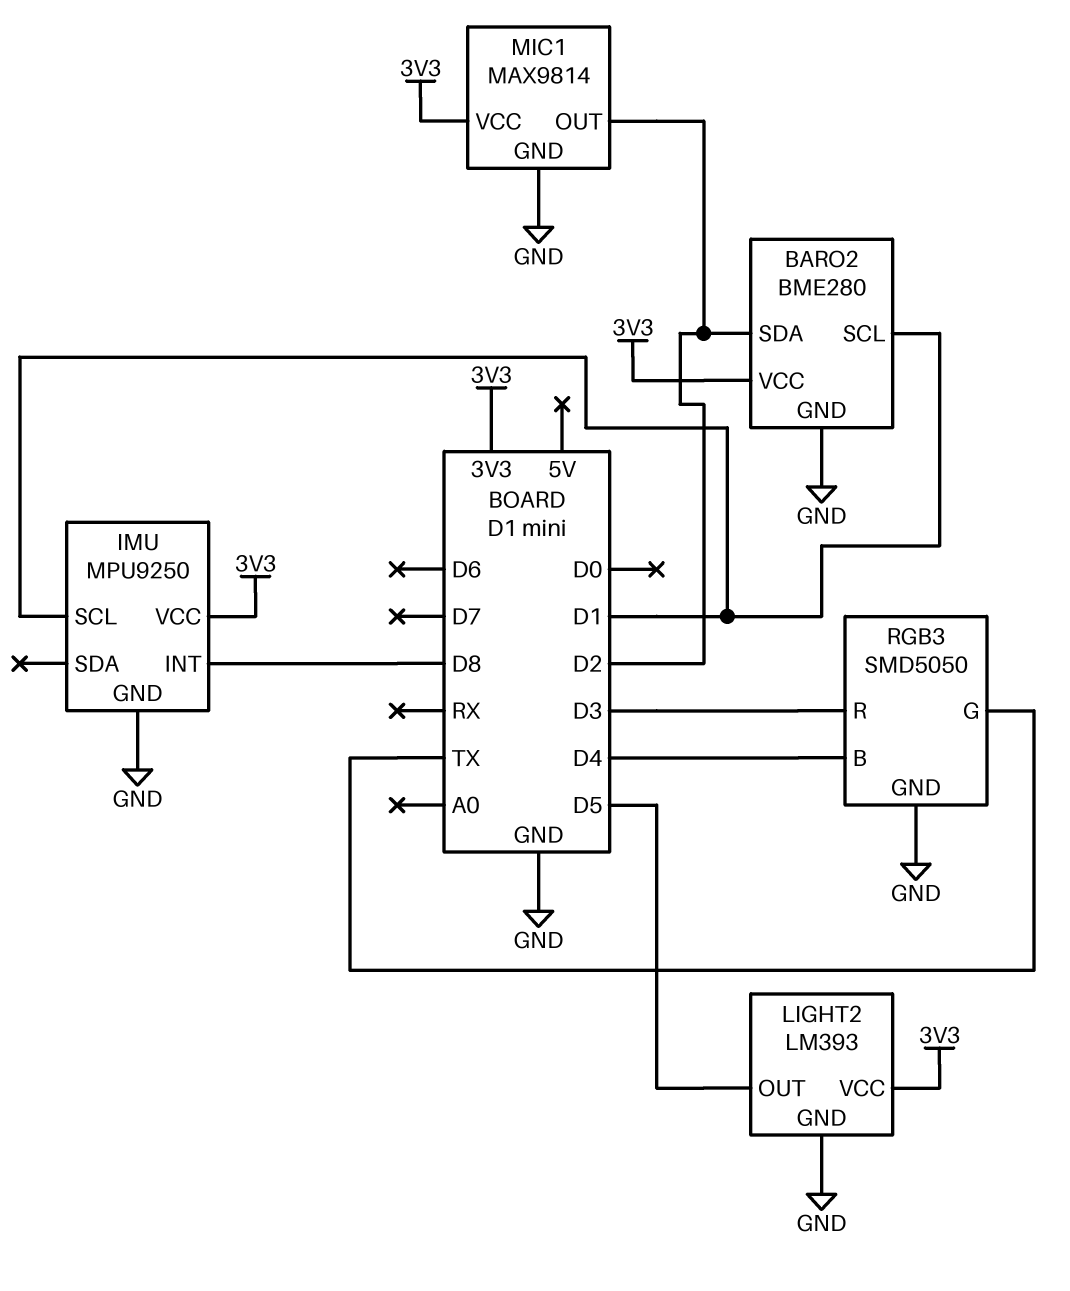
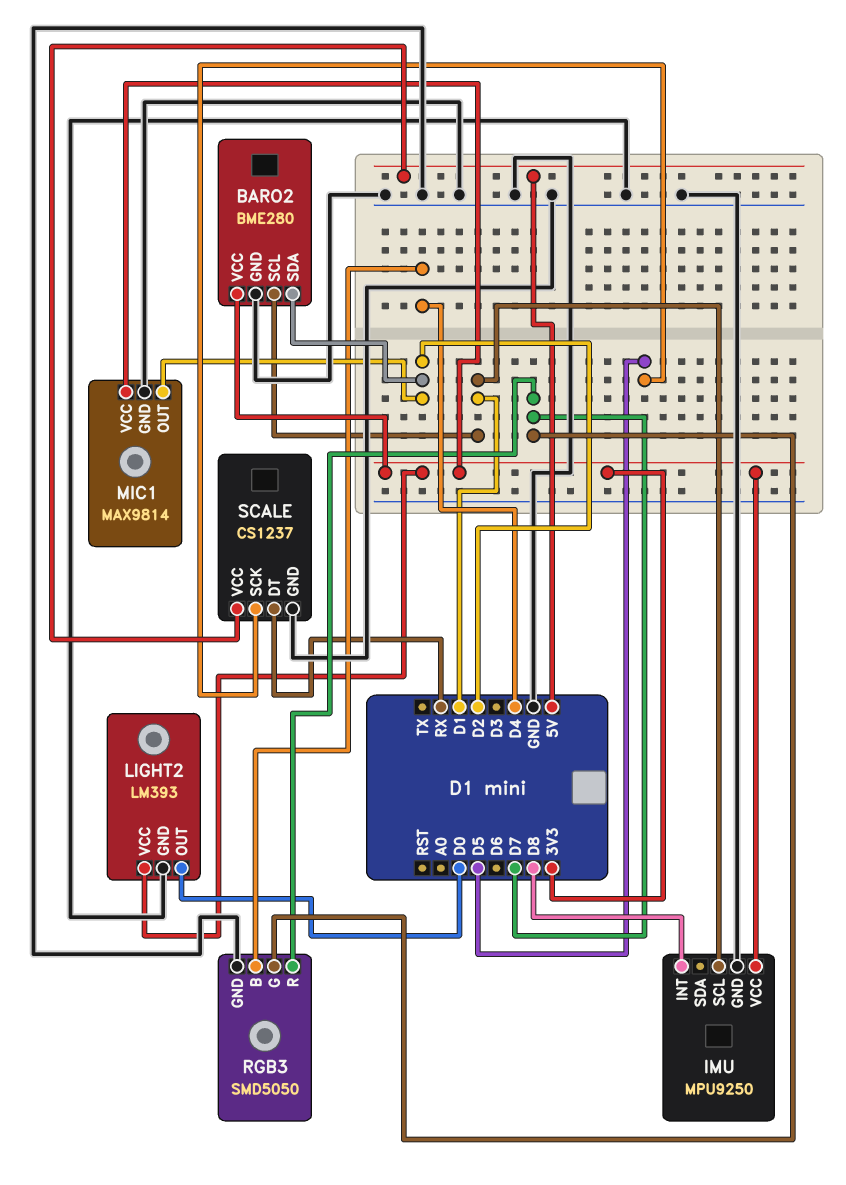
LIGHT2 pin OUT: D5 -> D0
RGB3 pin G: TX -> D7
RGB3 pin R: D3 -> D7
SCALE: none -> CS1237
SCALE pin DT: none -> RX
SCALE pin GND: none -> GND
SCALE pin SCK: none -> D5
SCALE pin VCC: none -> 5V

